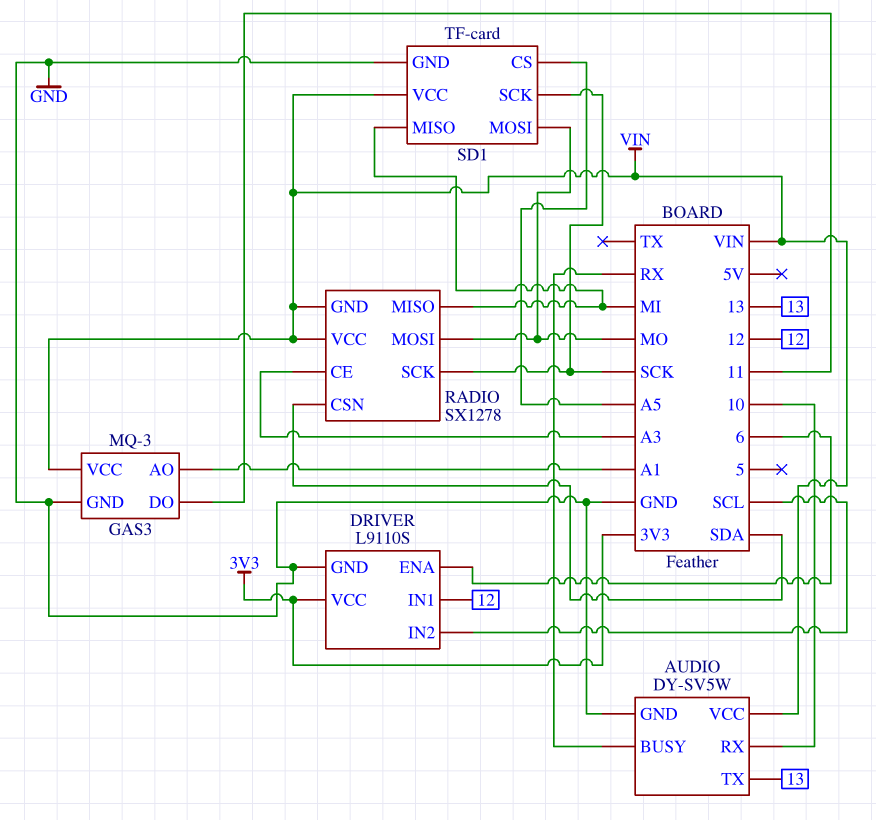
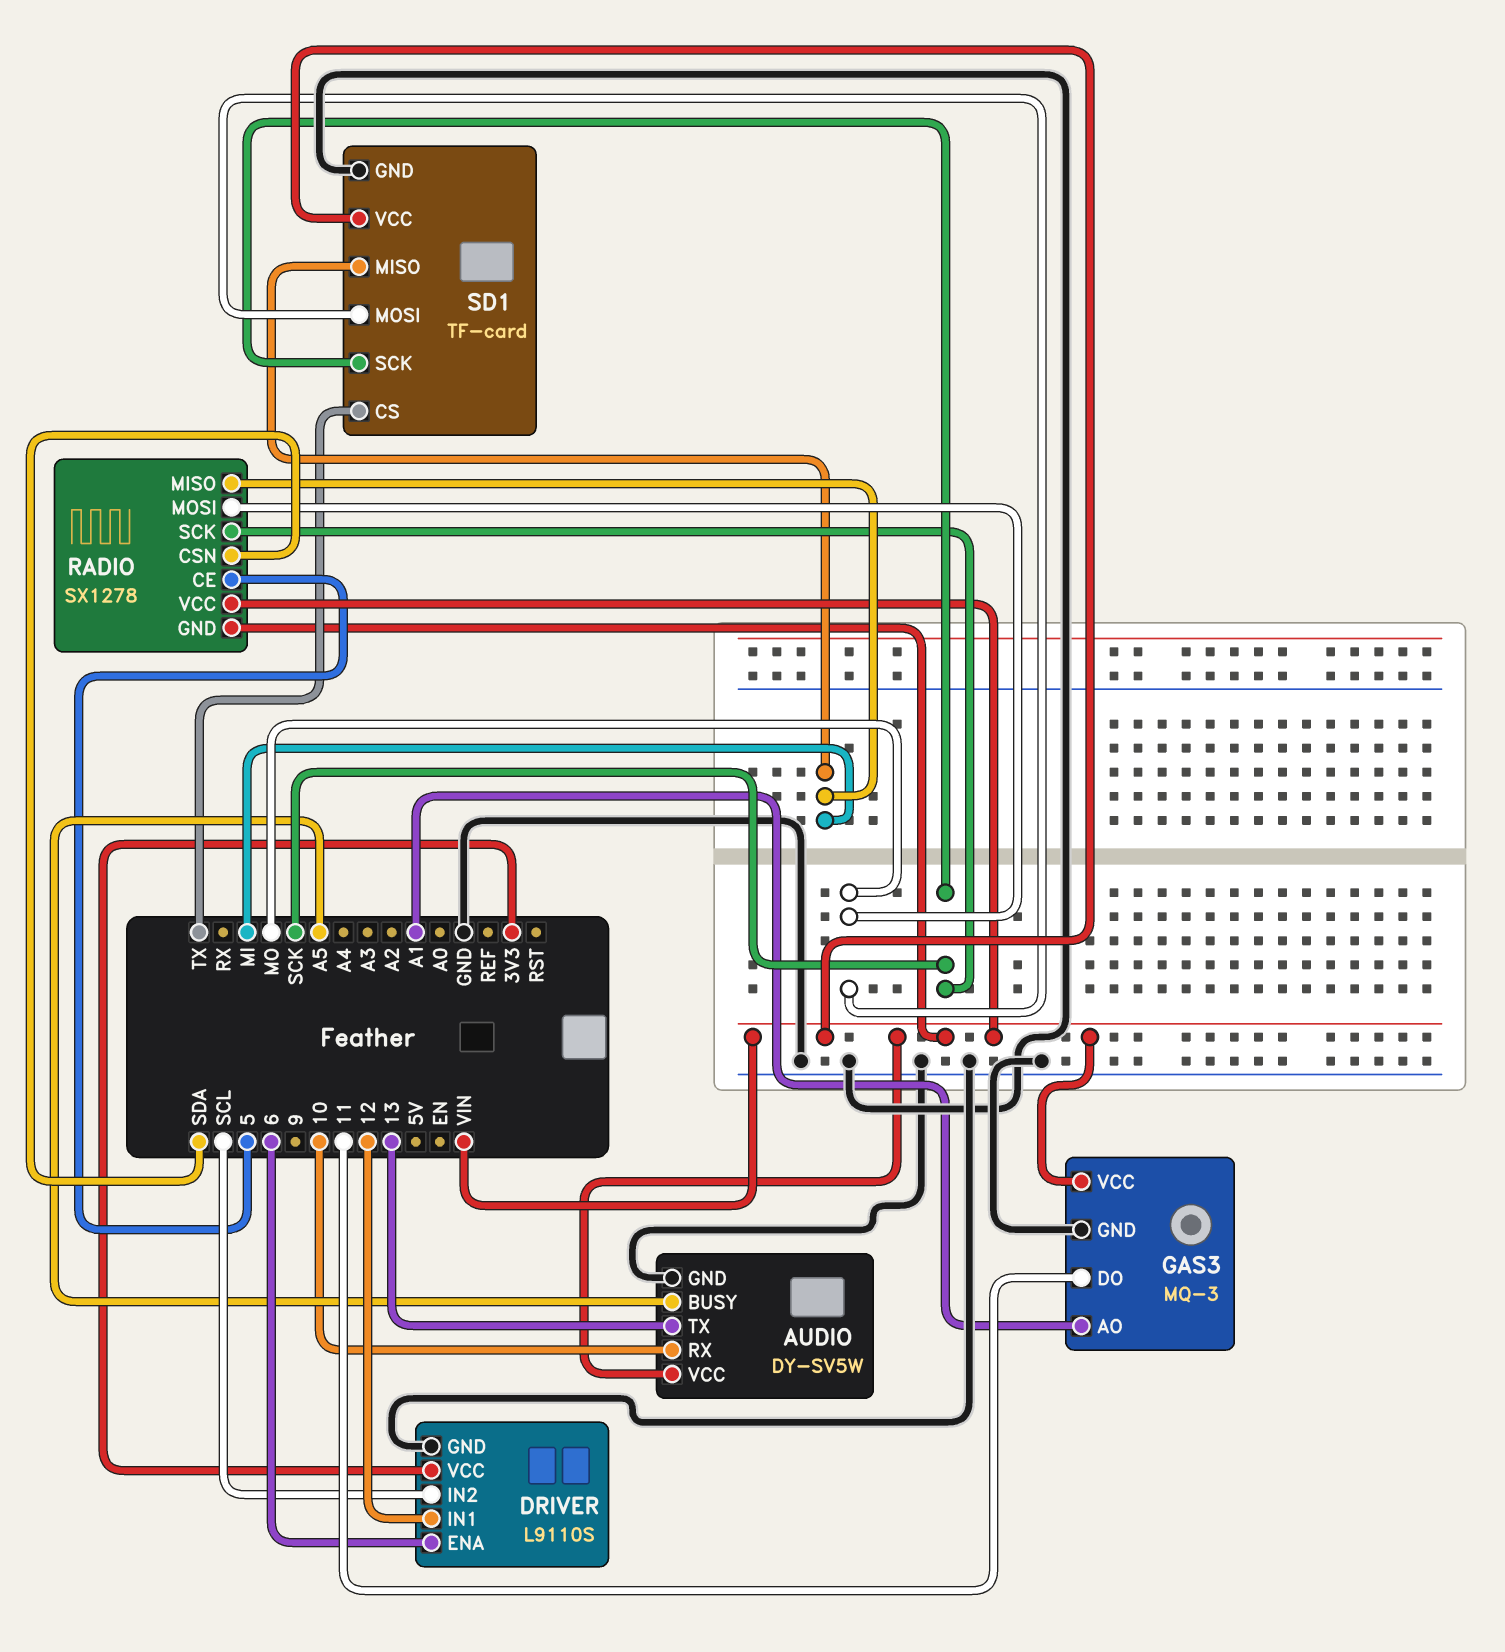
AUDIO pin BUSY: RX -> A5
RADIO pin CE: A3 -> 5
SD1 pin CS: A5 -> TX

